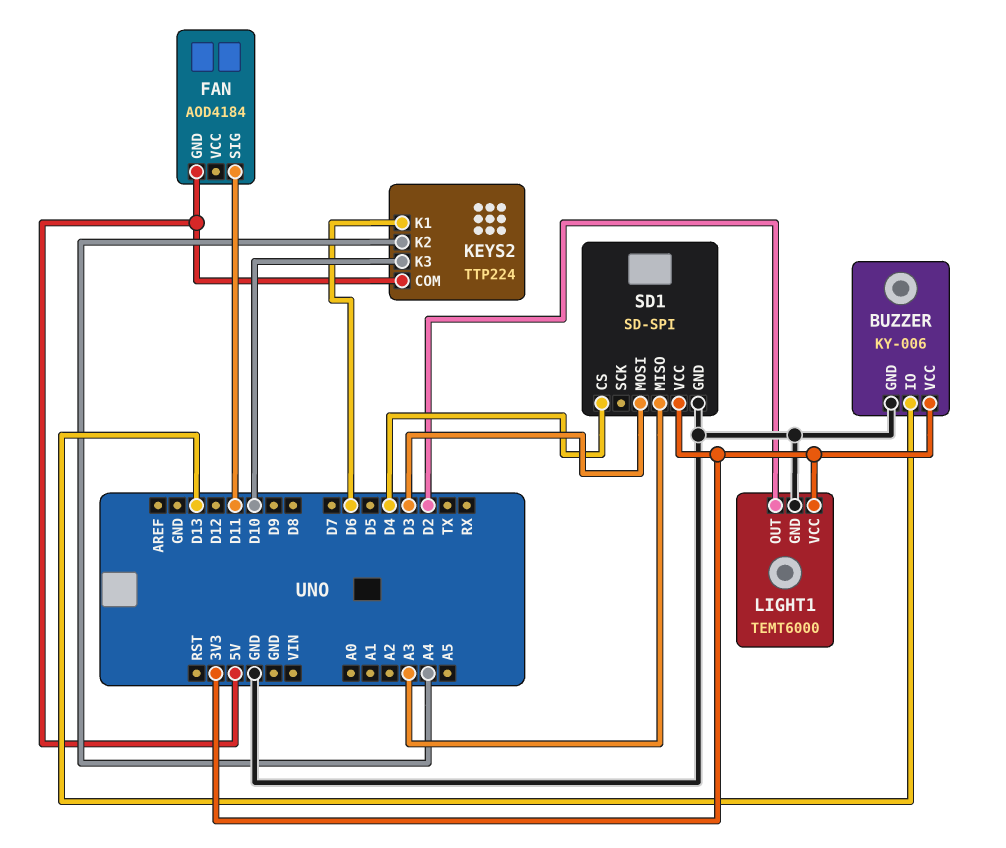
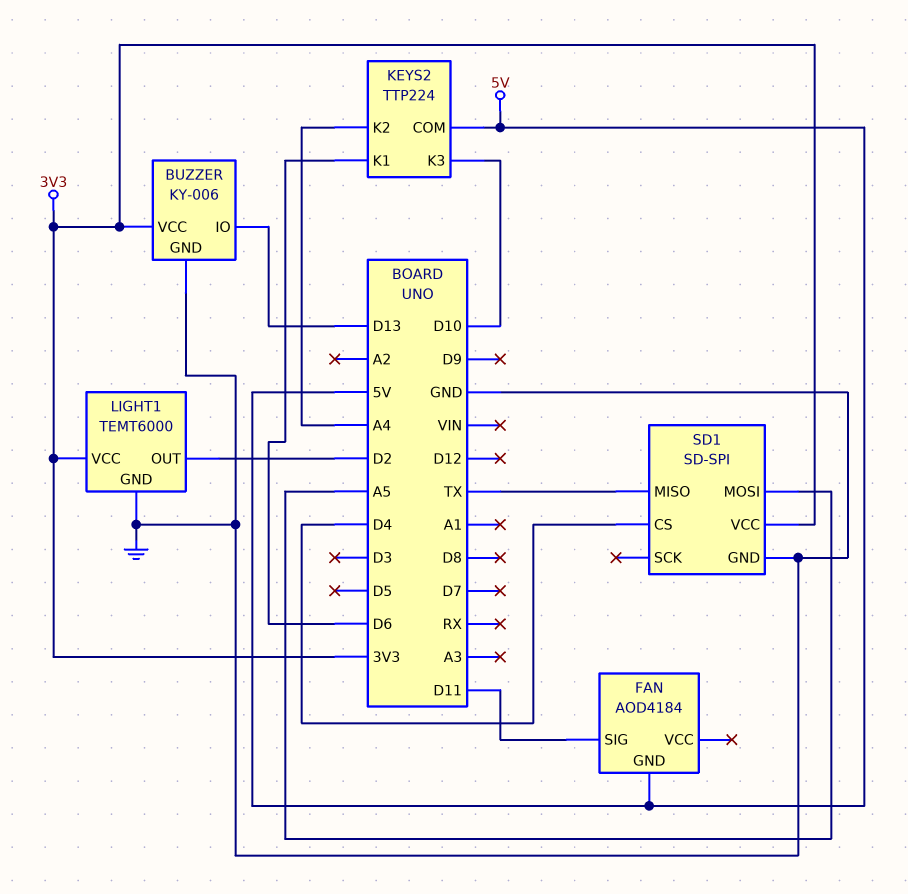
SD1 pin MISO: A3 -> TX
SD1 pin MOSI: D3 -> A5

